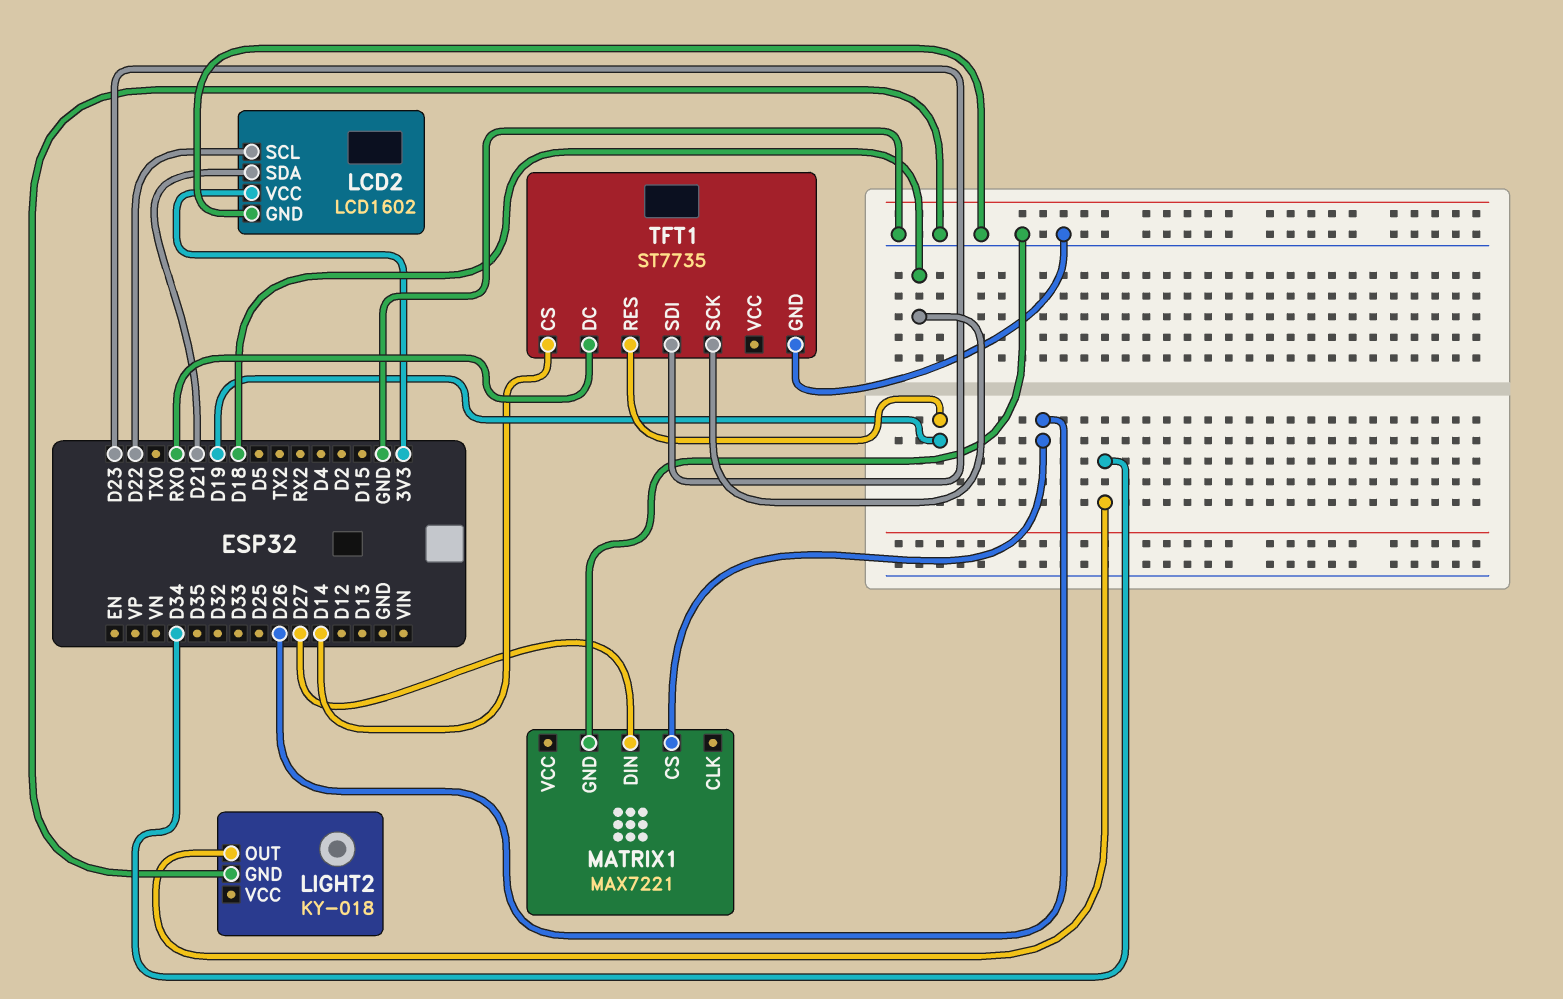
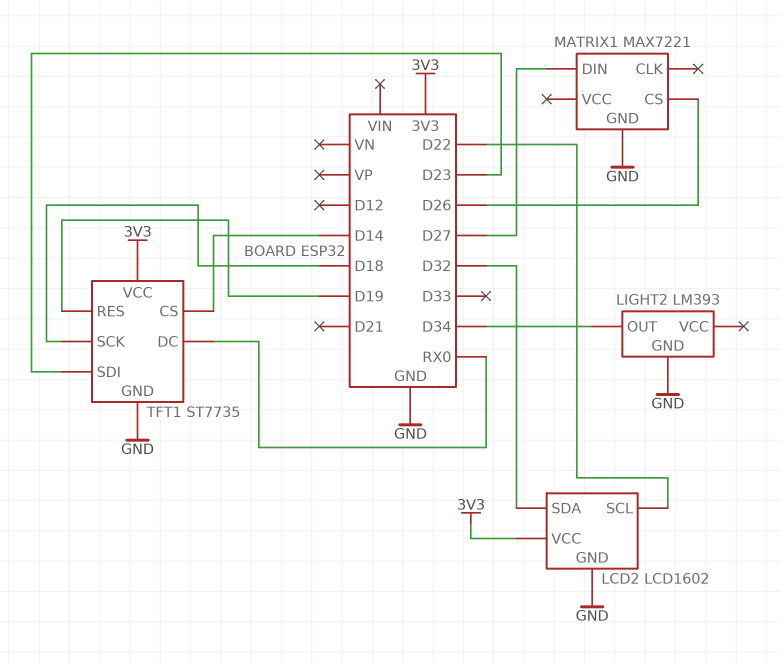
LCD2 pin SDA: D21 -> D32
LIGHT2: KY-018 -> LM393
TFT1 pin VCC: none -> 3V3

